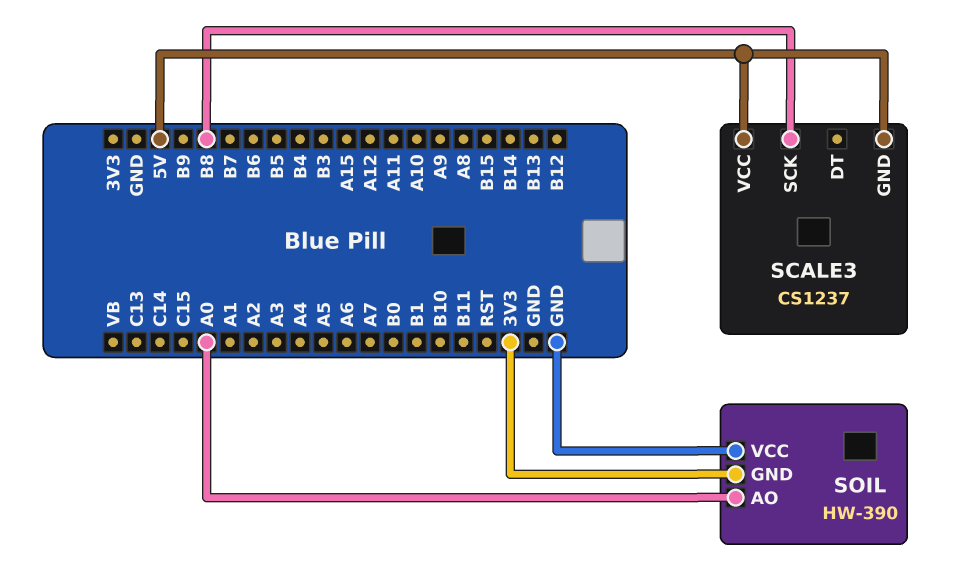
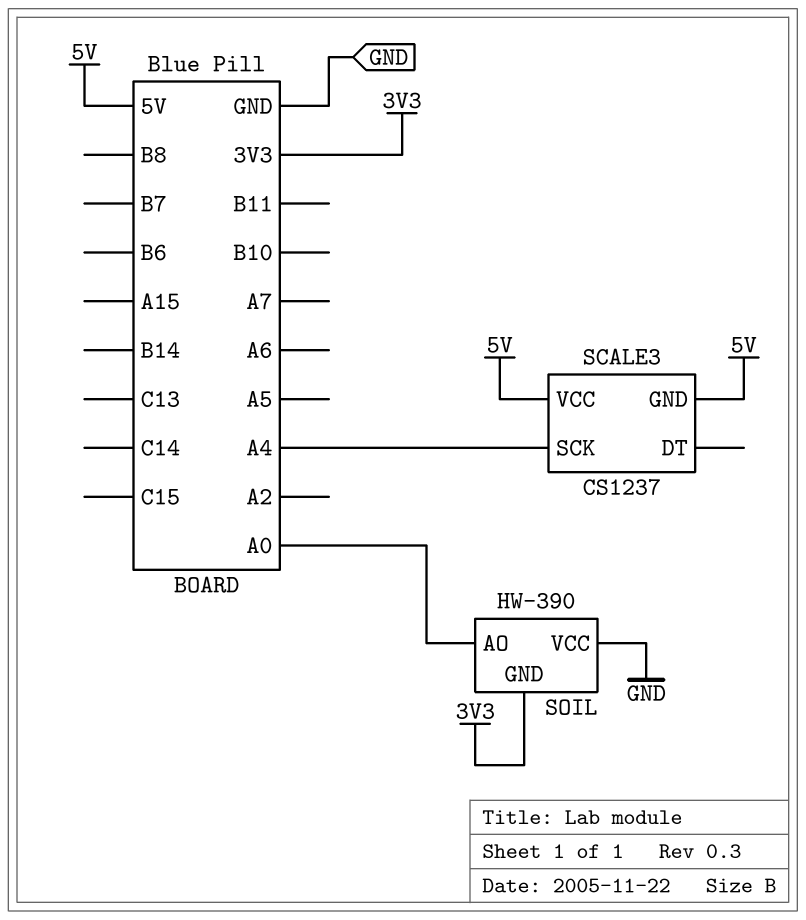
SCALE3 pin SCK: B8 -> A4

